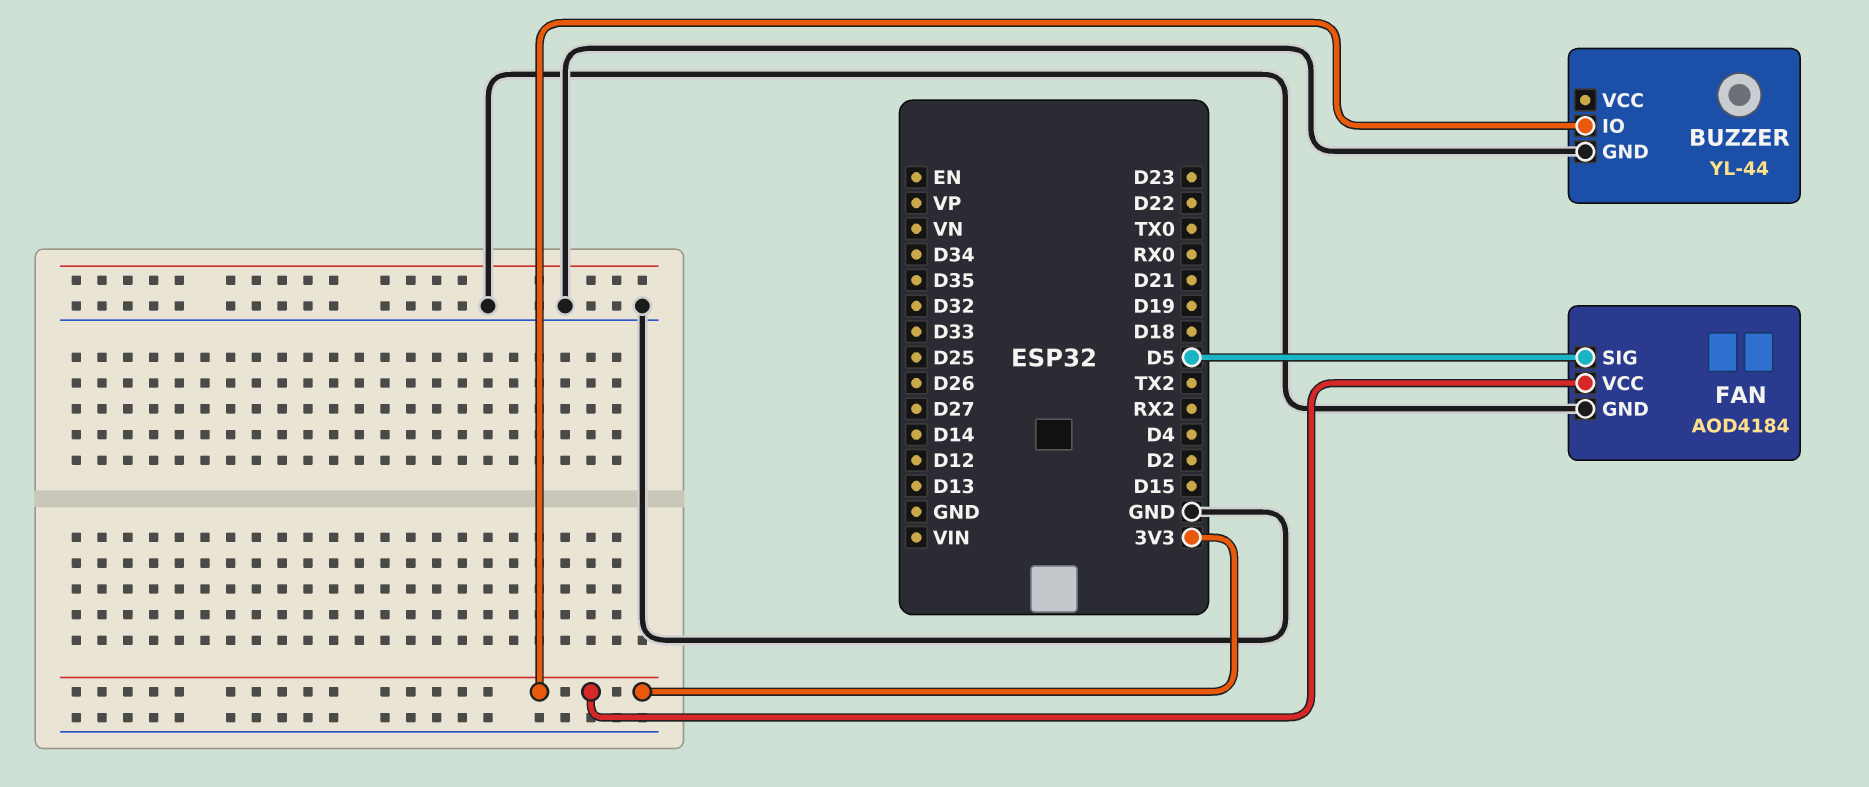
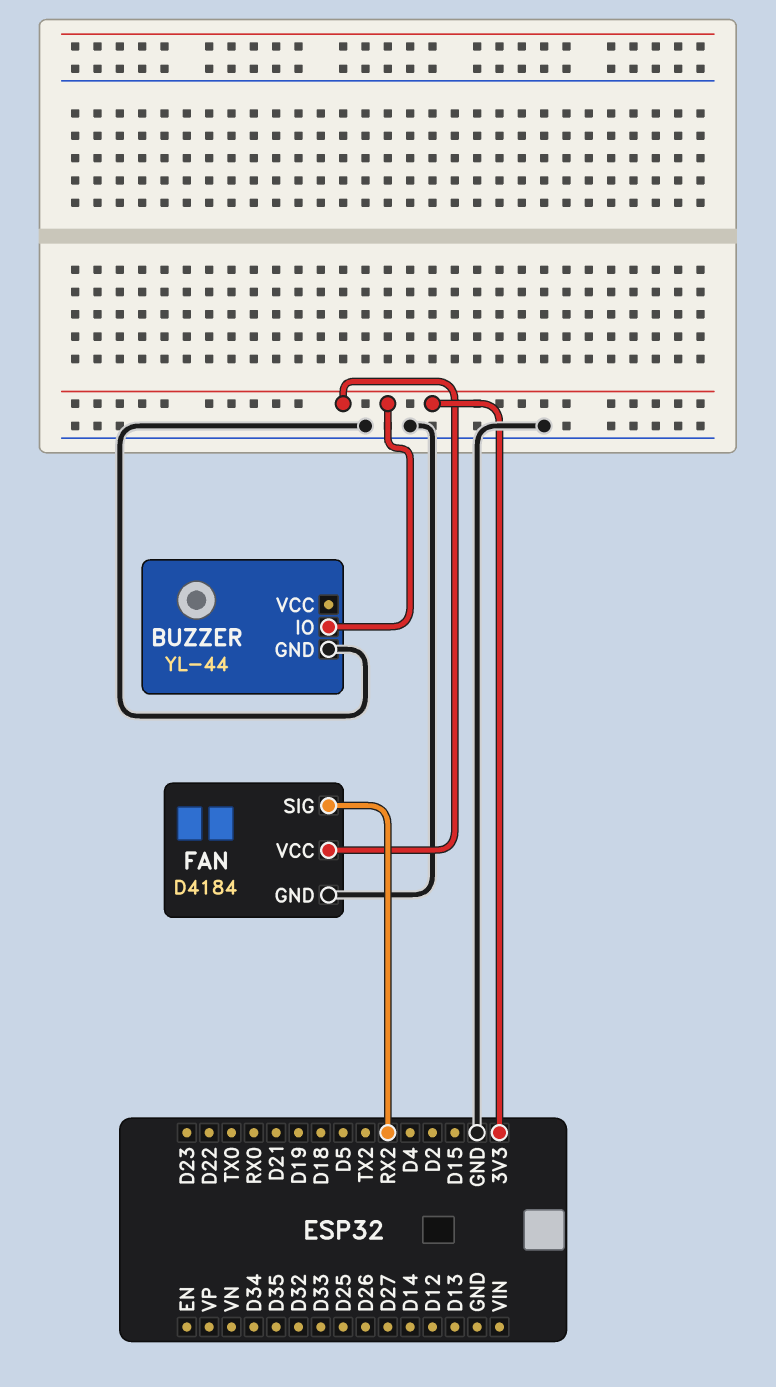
FAN: AOD4184 -> D4184
FAN pin SIG: D5 -> RX2

